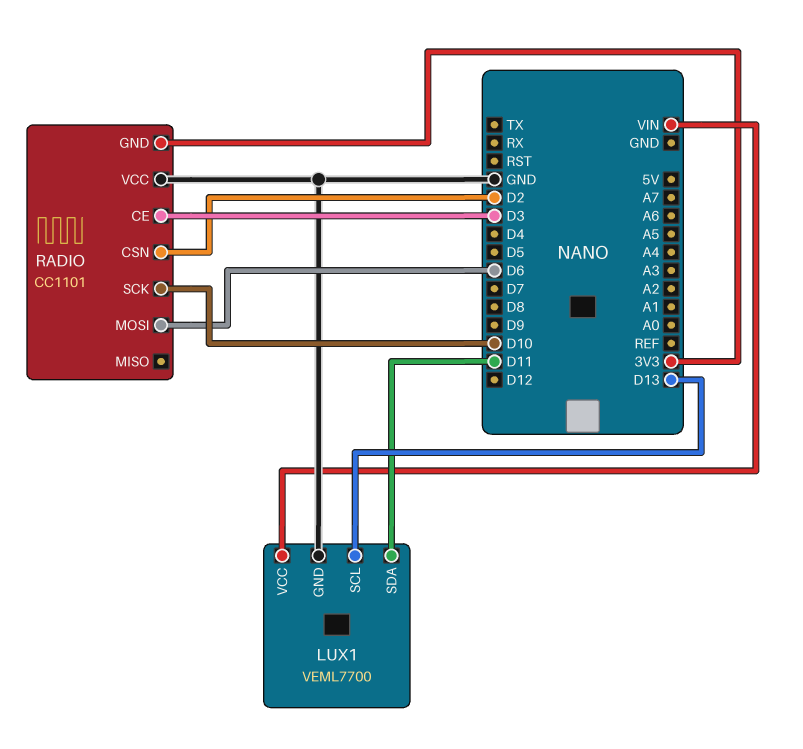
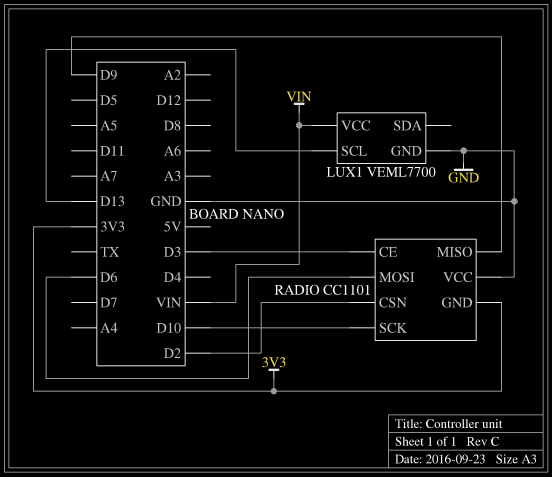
LUX1 pin SDA: D11 -> none
RADIO pin MISO: none -> D9

